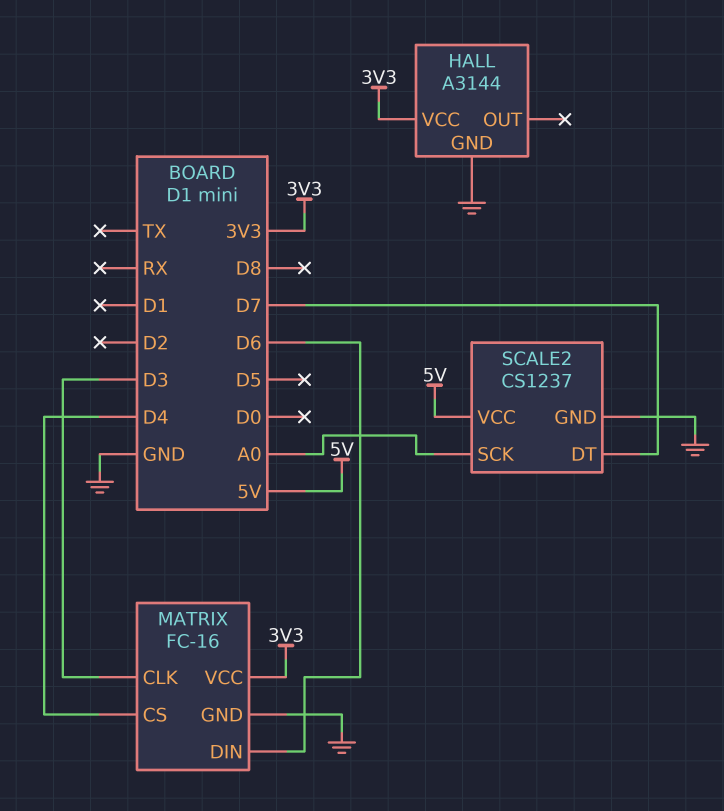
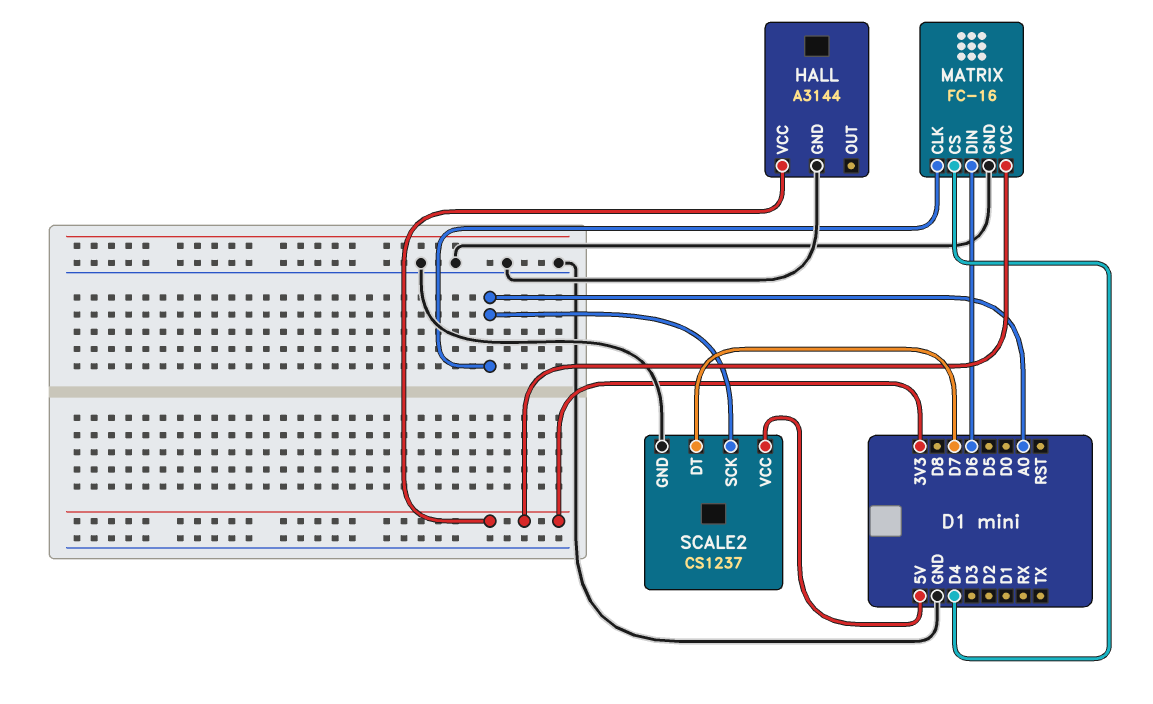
MATRIX pin CLK: D3 -> A0

